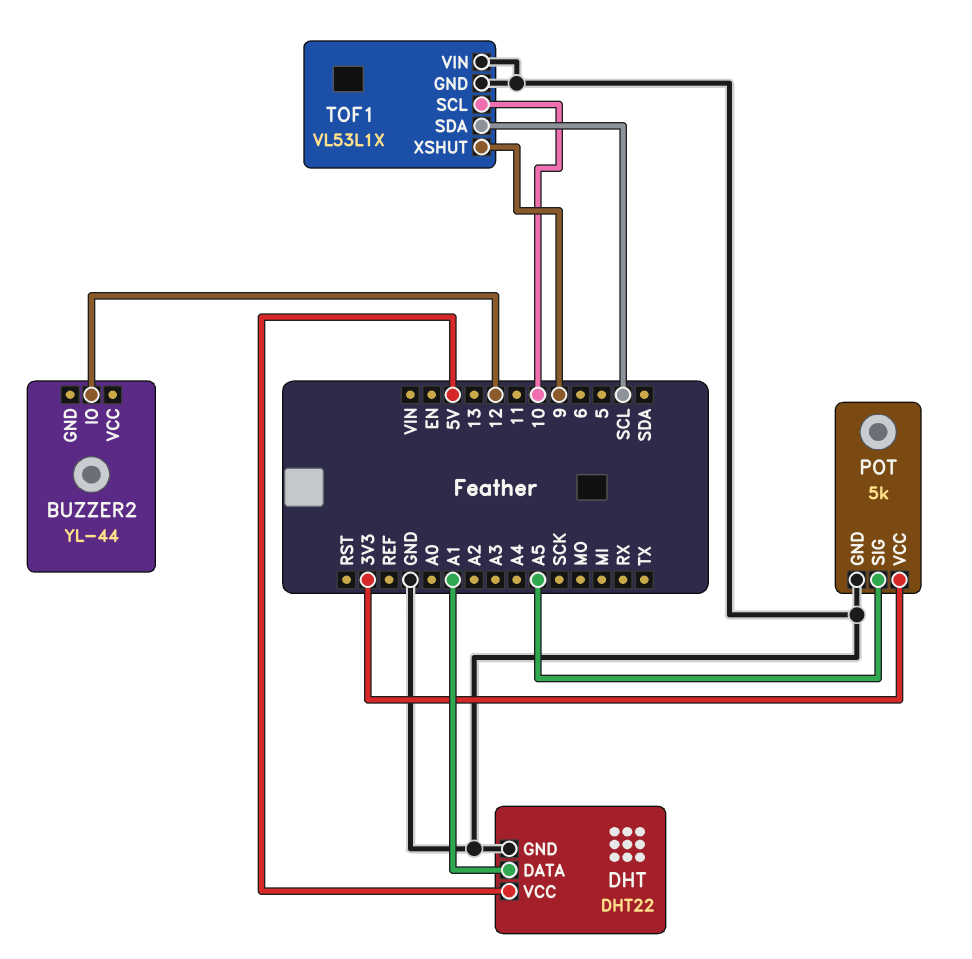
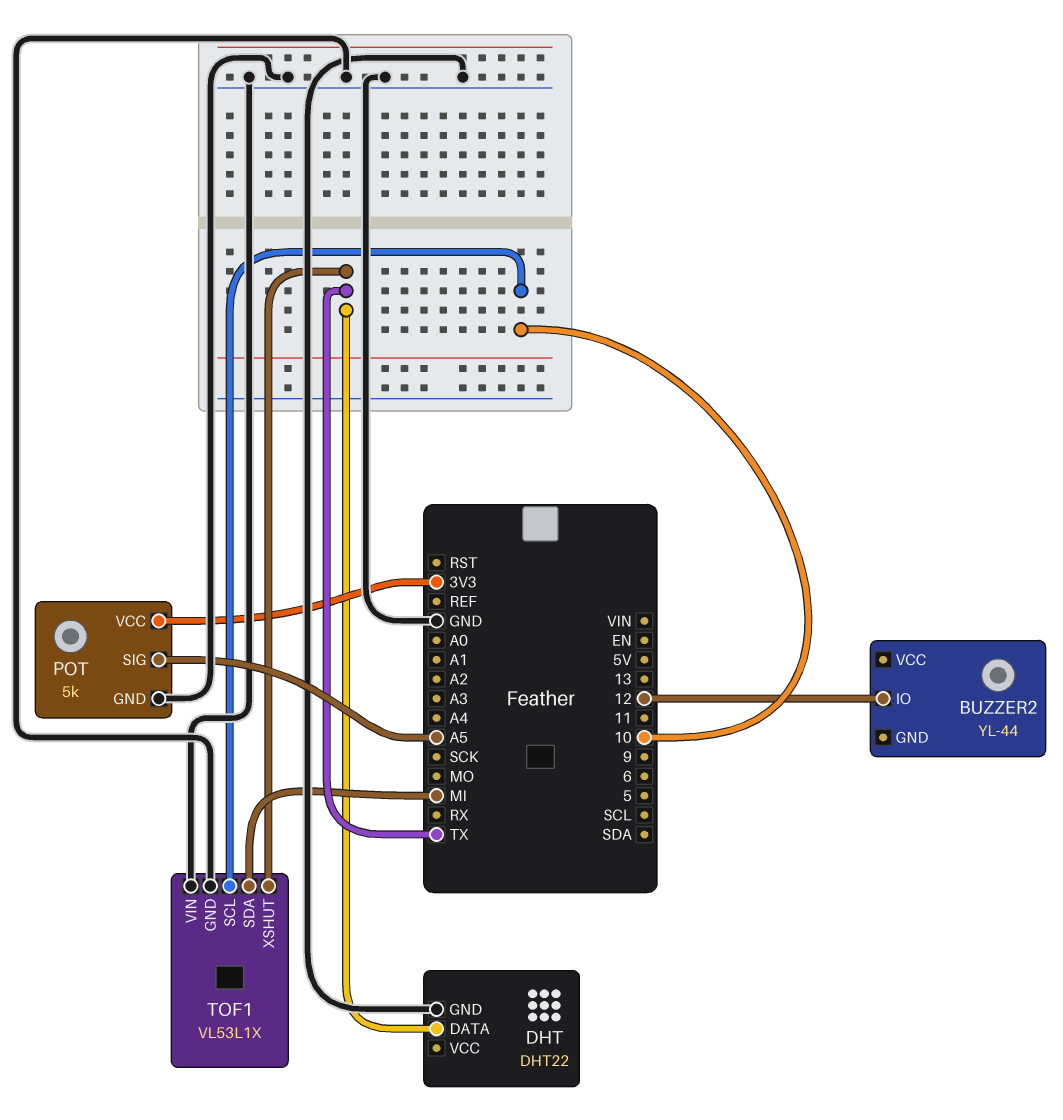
DHT pin DATA: A1 -> TX
DHT pin VCC: 5V -> none
TOF1 pin SDA: SCL -> MI
TOF1 pin XSHUT: 9 -> TX

